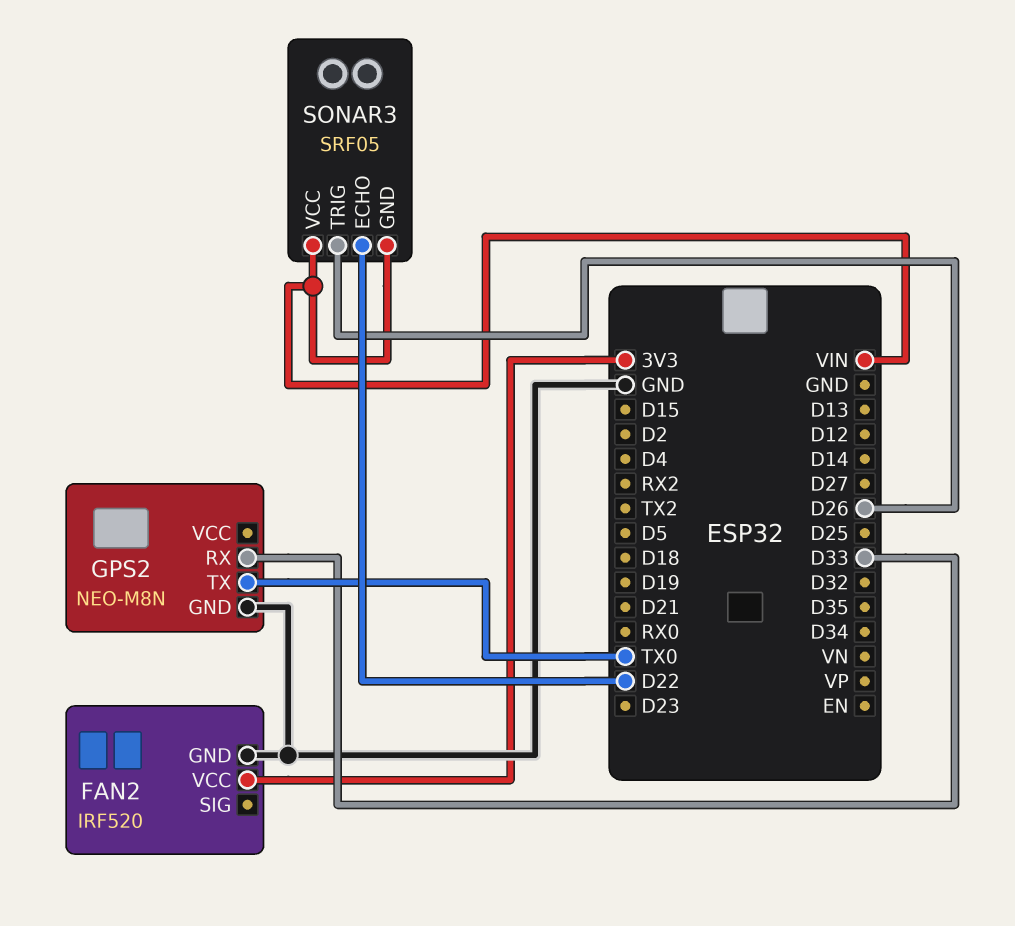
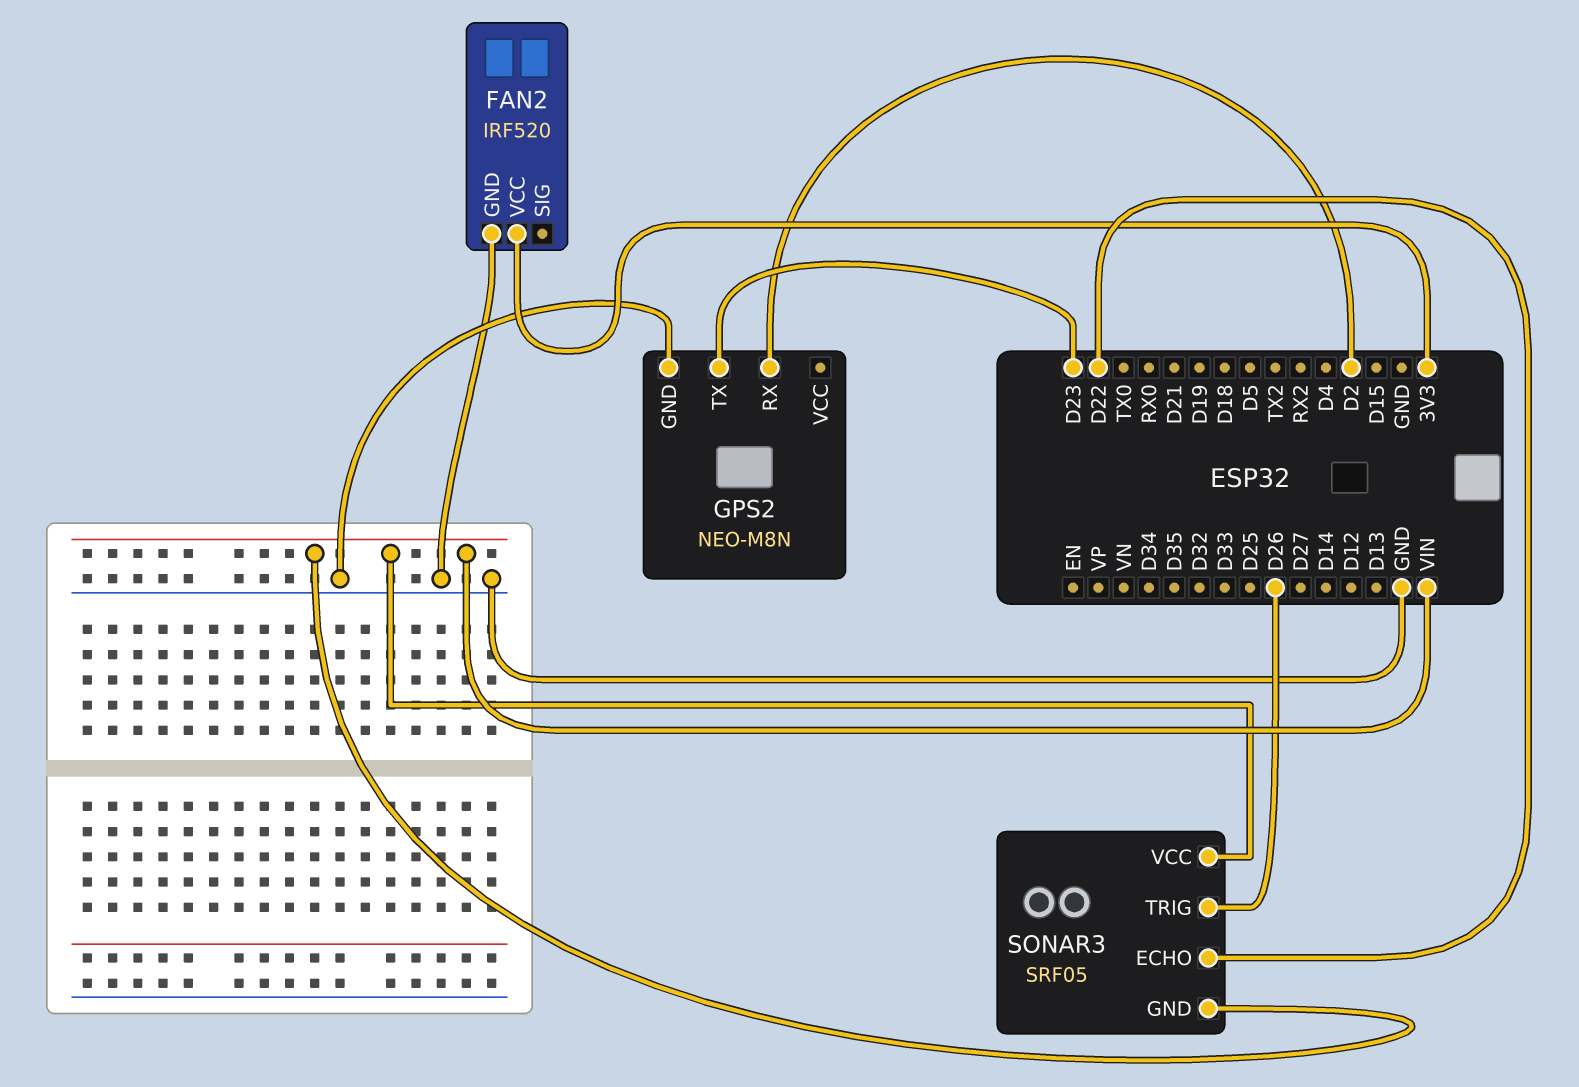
GPS2 pin RX: D33 -> D2
GPS2 pin TX: TX0 -> D23

